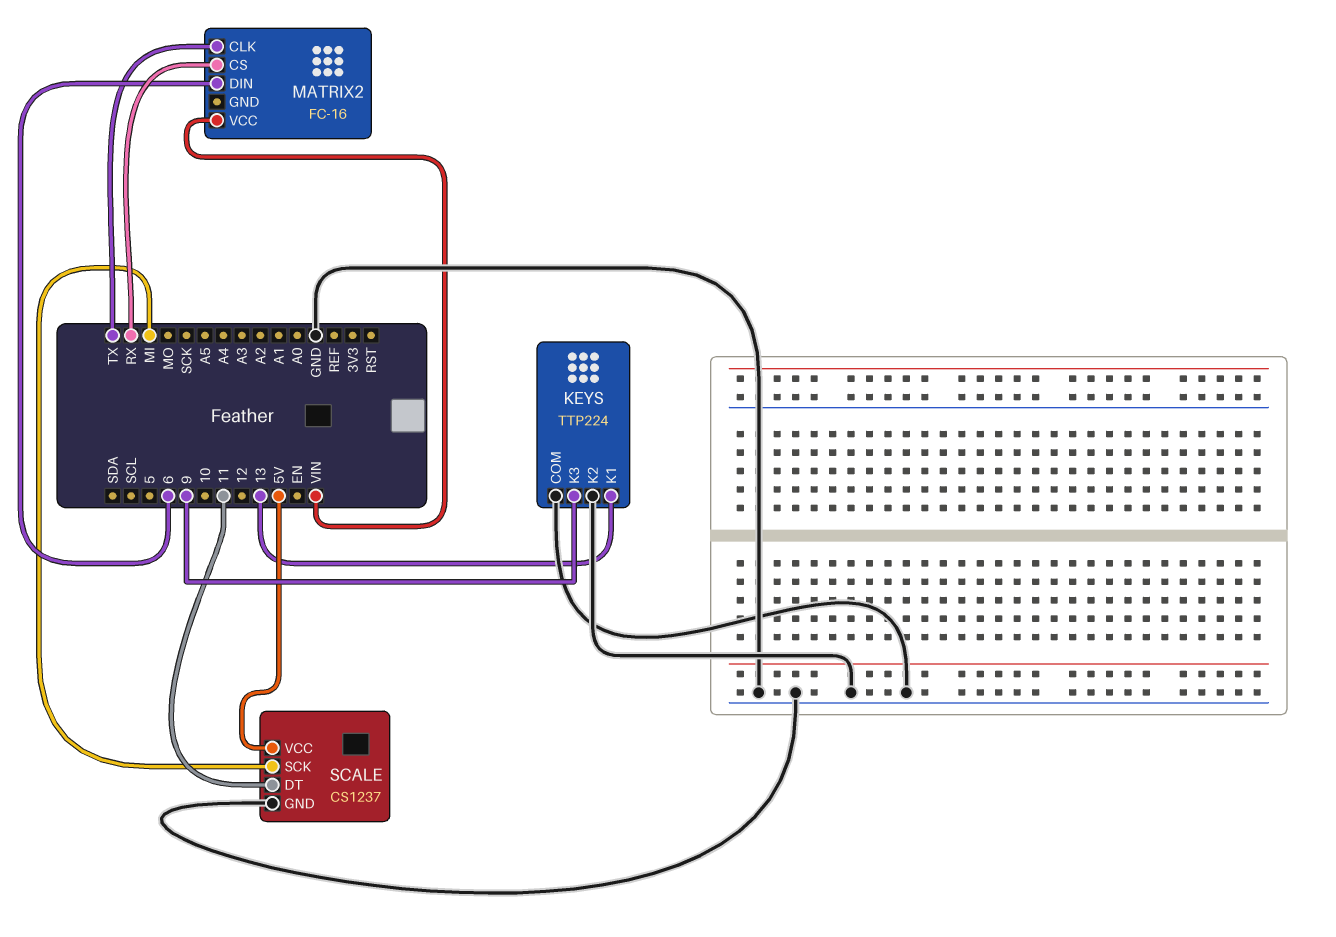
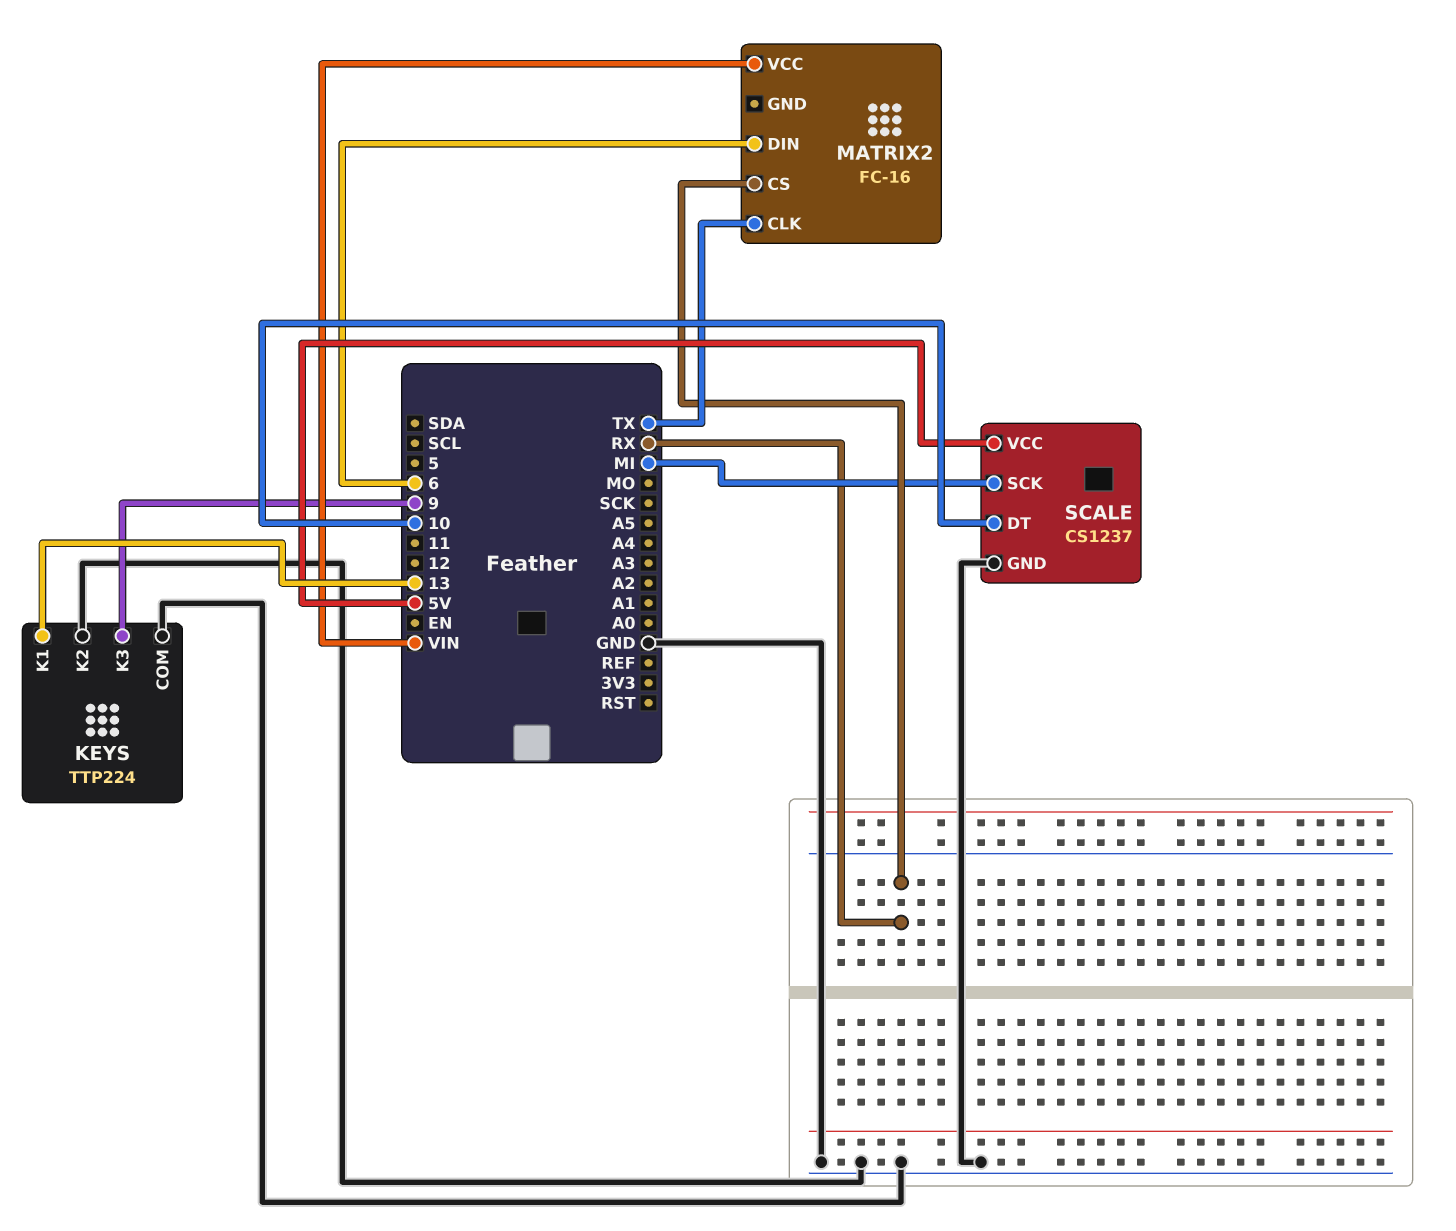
SCALE pin DT: 11 -> 10

